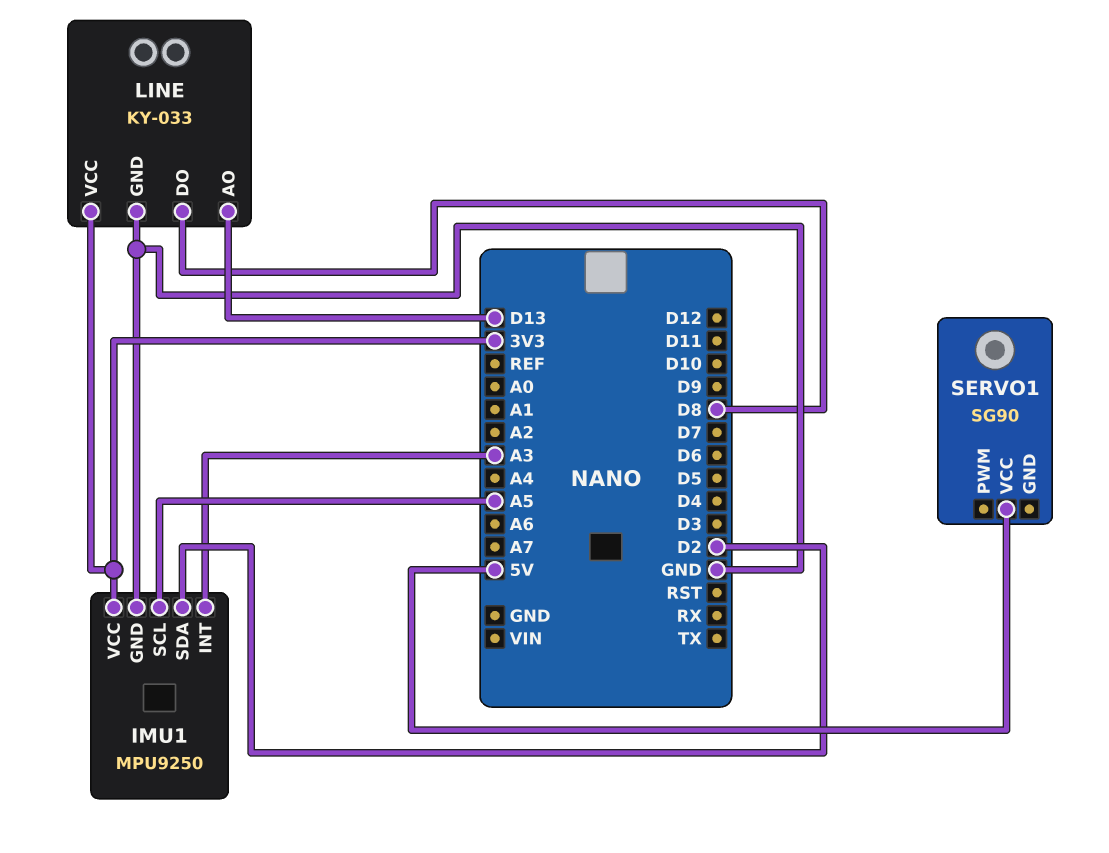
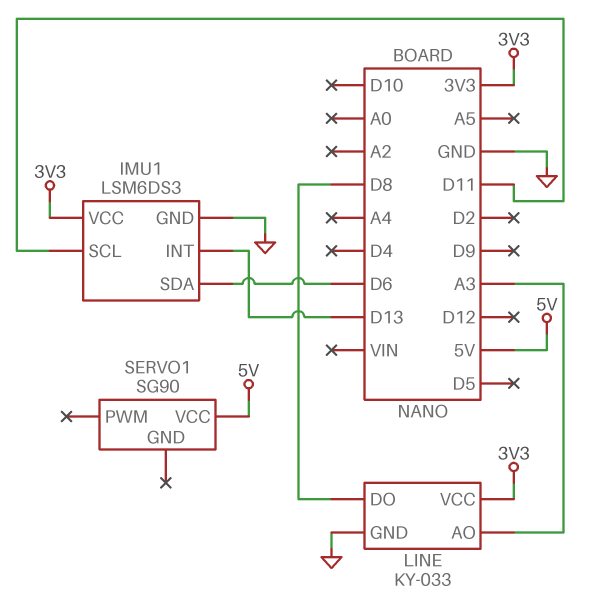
IMU1: MPU9250 -> LSM6DS3
IMU1 pin INT: A3 -> D13
IMU1 pin SCL: A5 -> D11
IMU1 pin SDA: D2 -> D6
LINE pin AO: D13 -> A3

